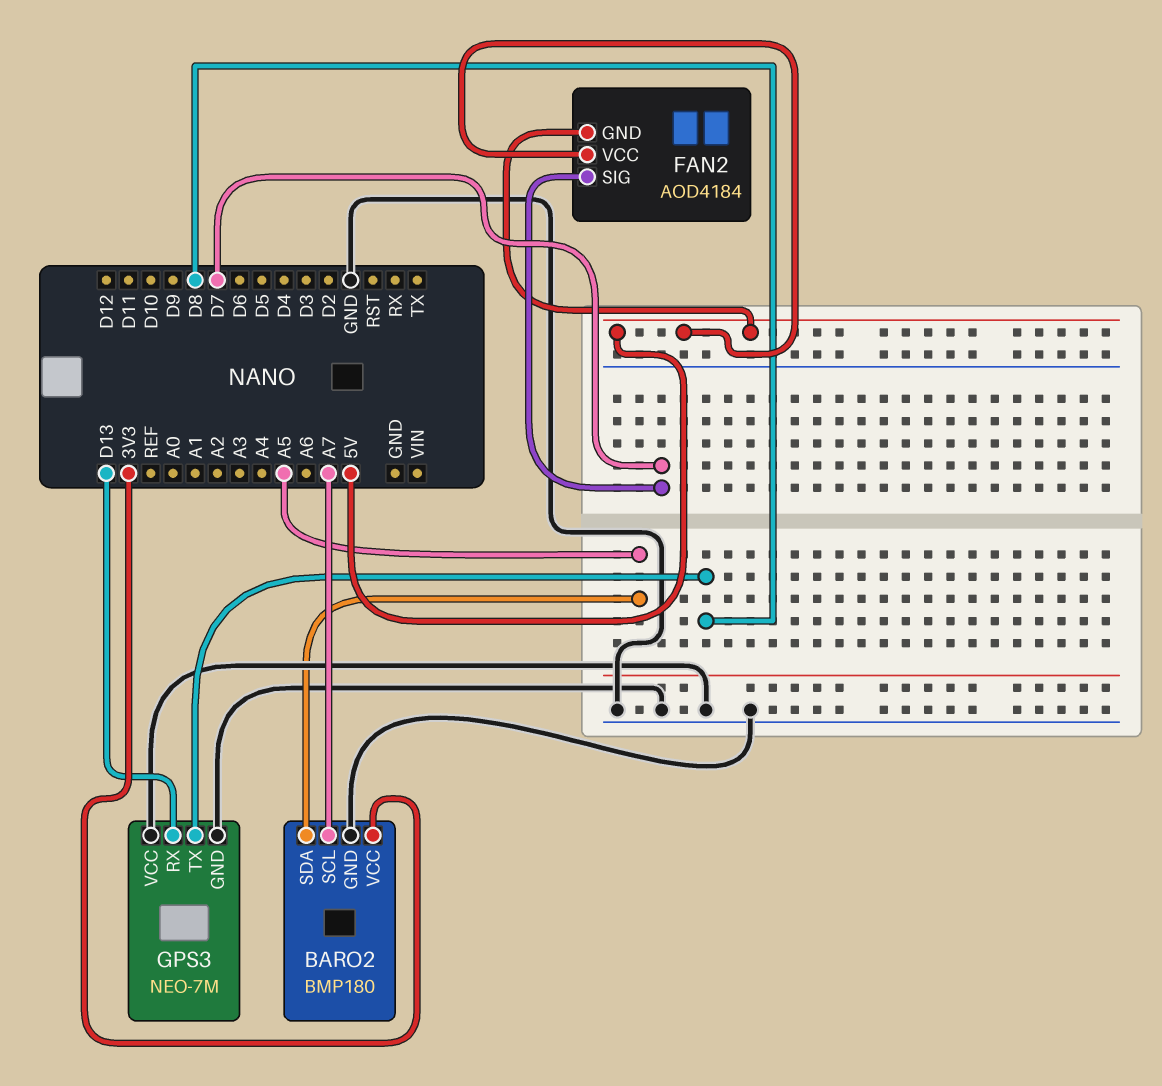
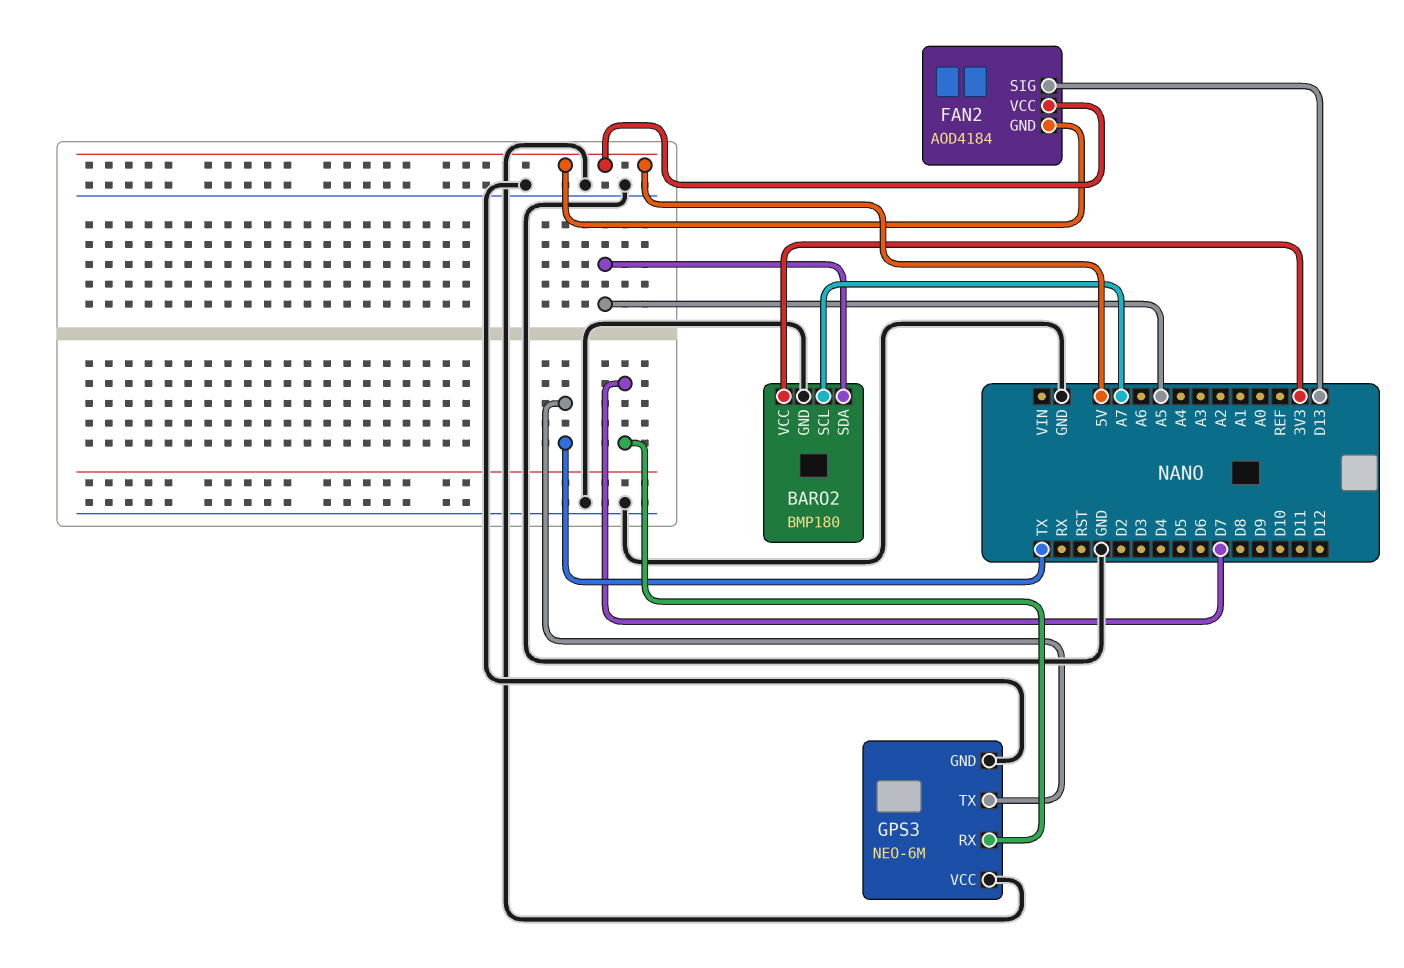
FAN2 pin SIG: D7 -> D13
GPS3: NEO-7M -> NEO-6M
GPS3 pin RX: D13 -> D7
GPS3 pin TX: D8 -> TX

